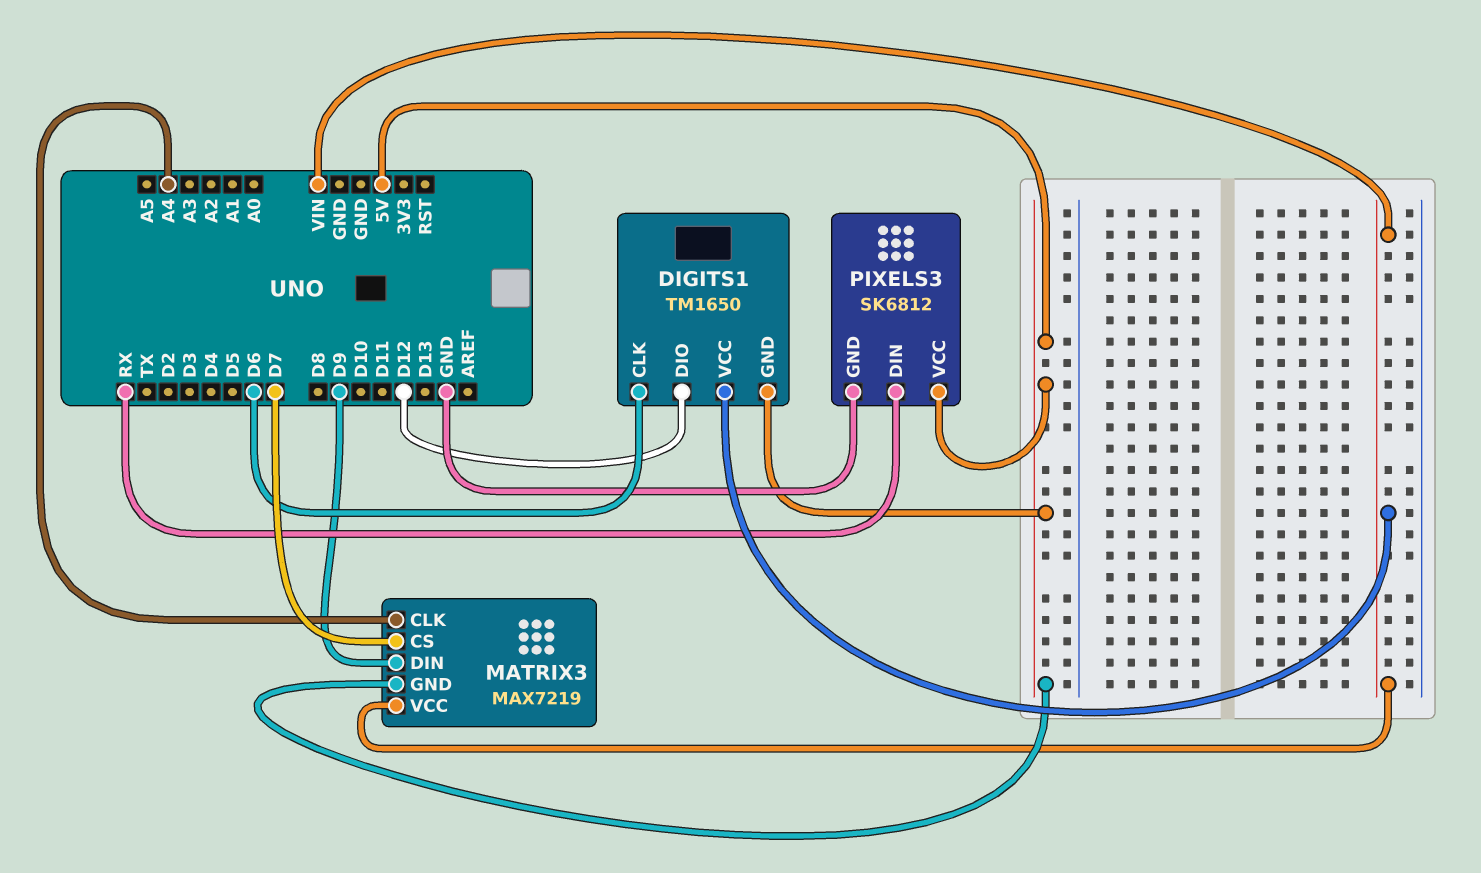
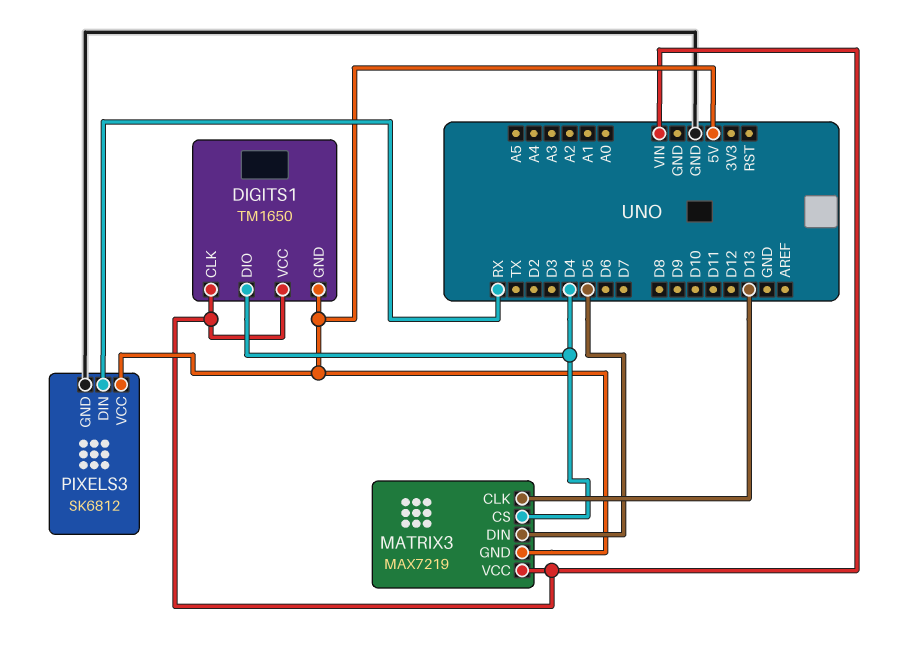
DIGITS1 pin CLK: D6 -> VIN
DIGITS1 pin DIO: D12 -> D4
MATRIX3 pin CLK: A4 -> D13
MATRIX3 pin CS: D7 -> D4
MATRIX3 pin DIN: D9 -> D5

